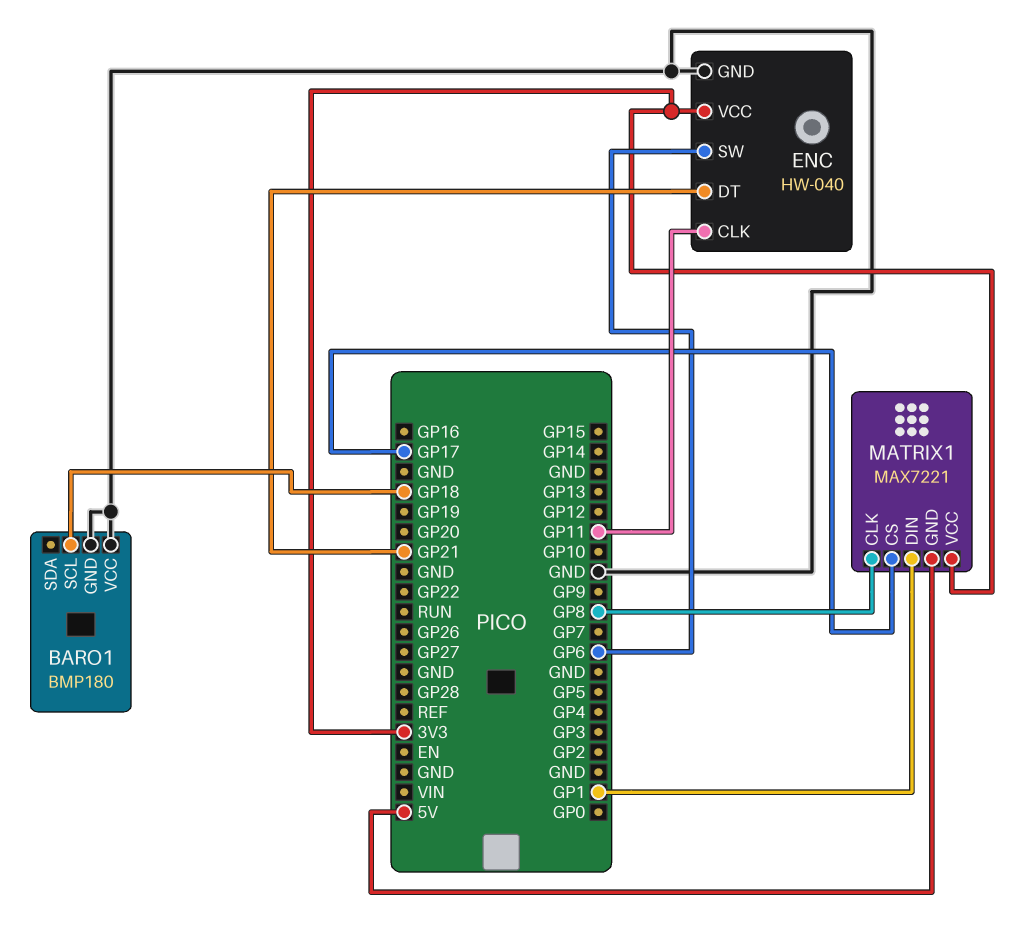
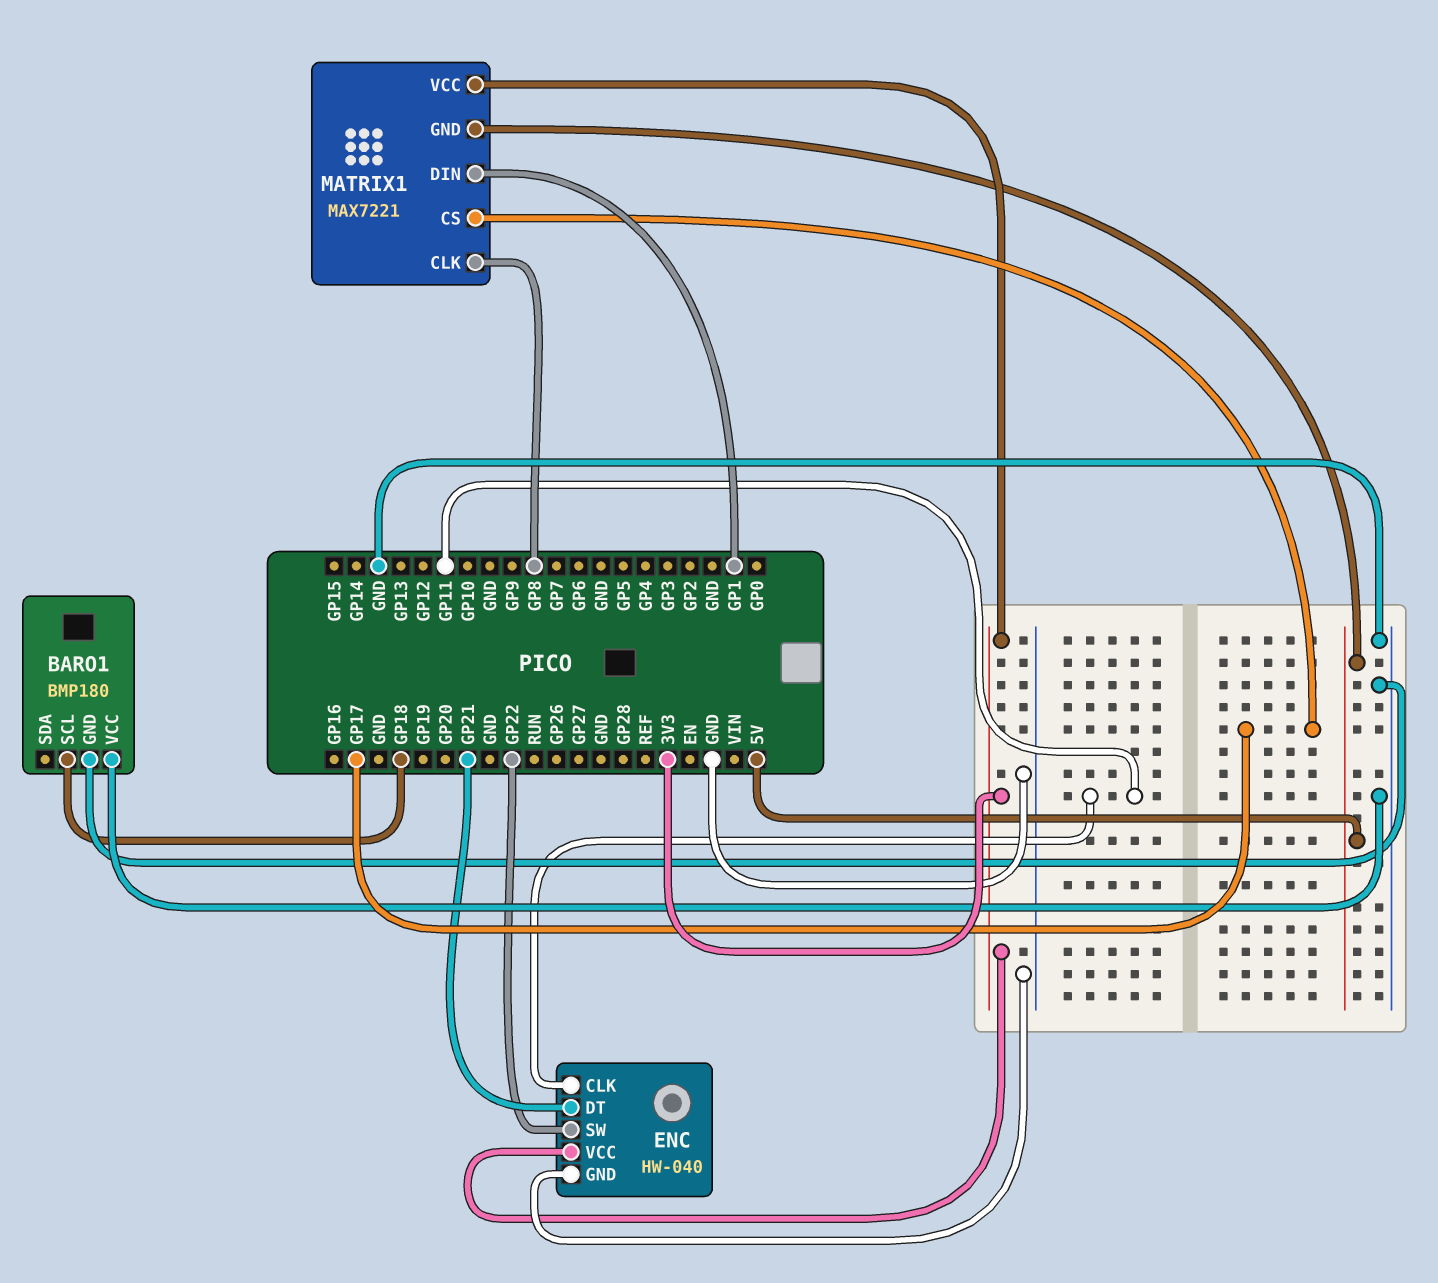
ENC pin SW: GP6 -> GP22

